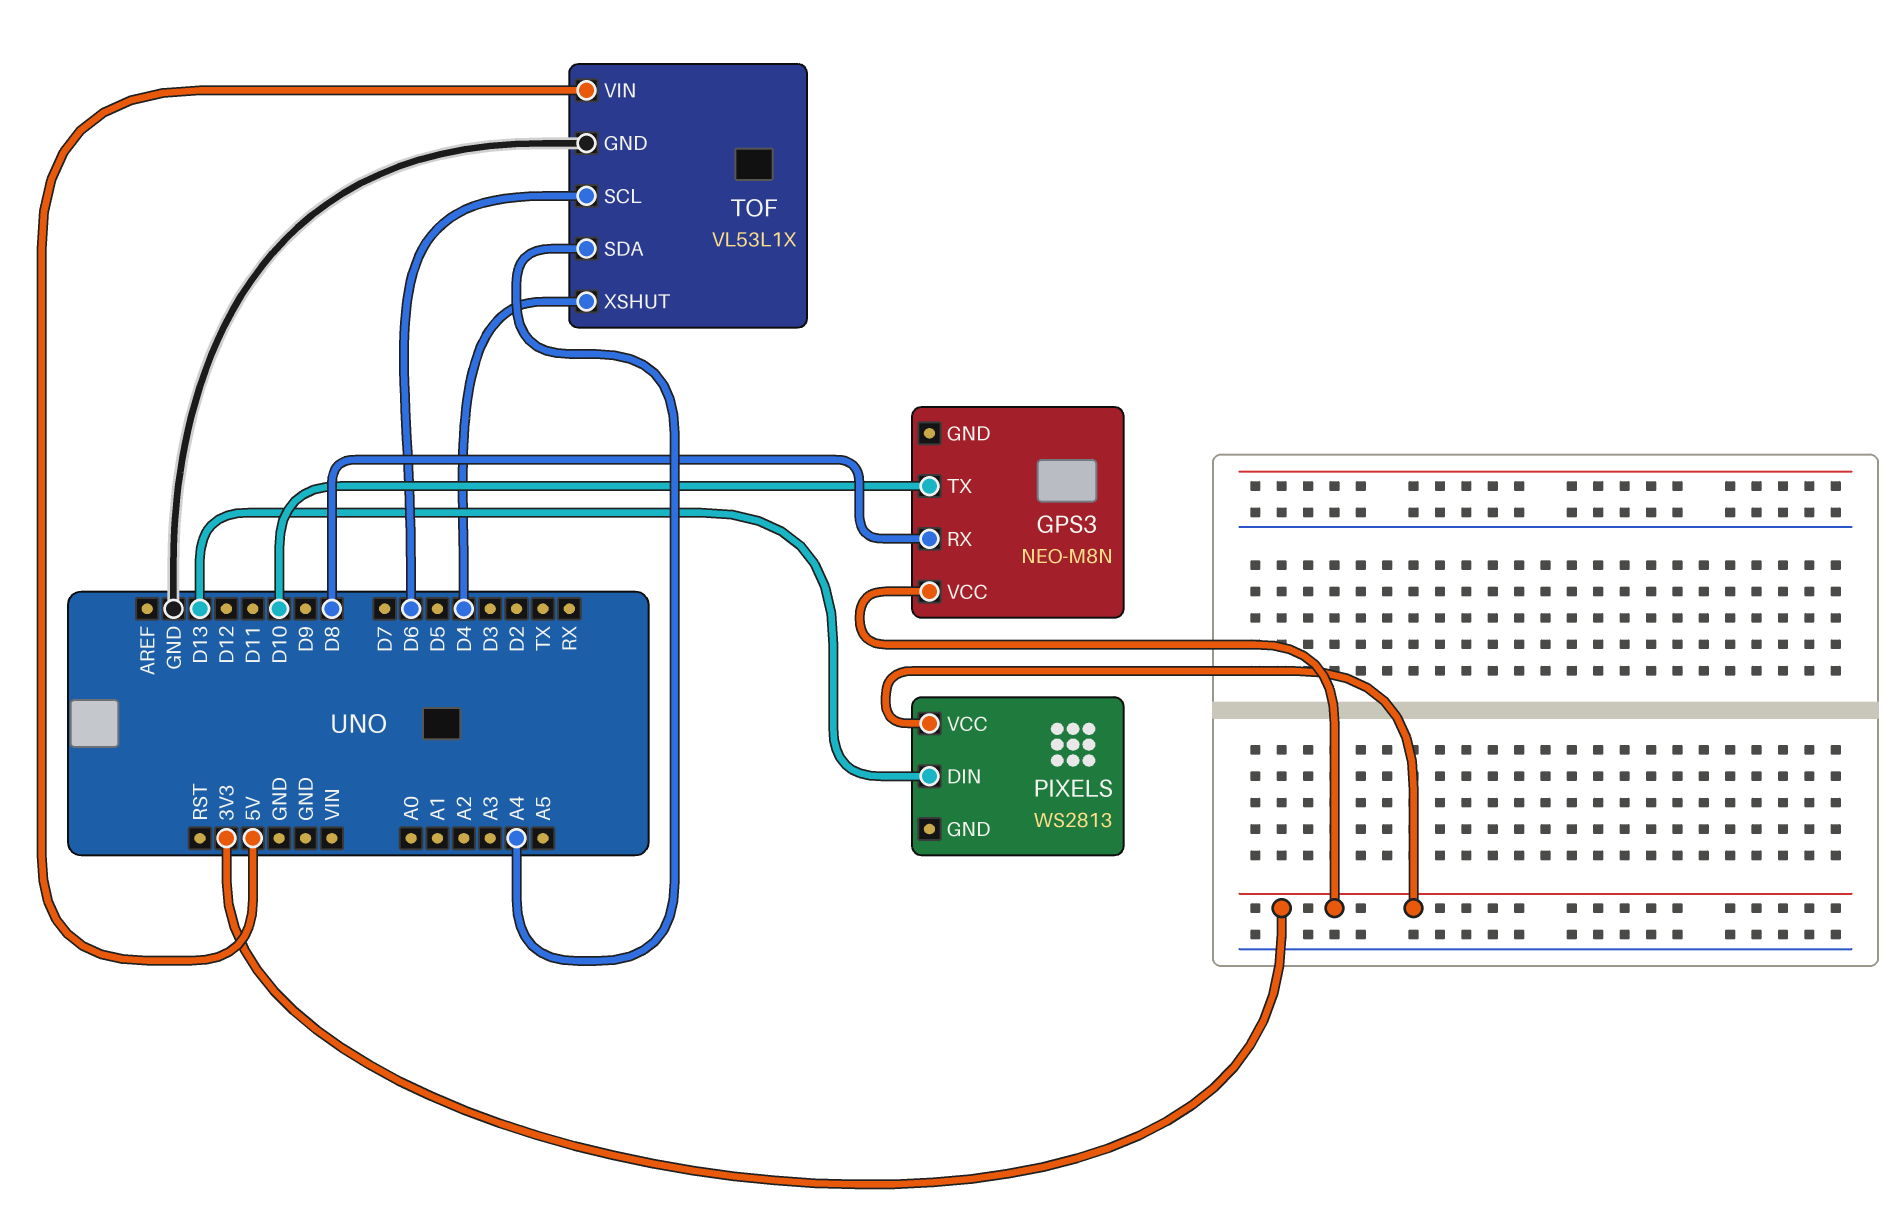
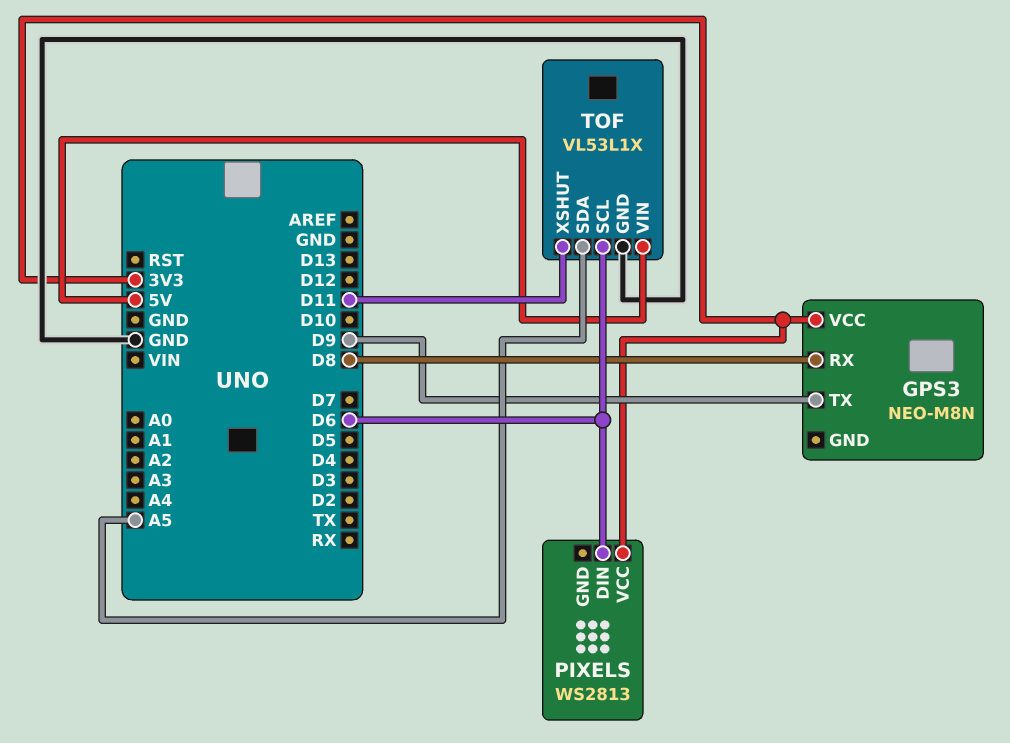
GPS3 pin TX: D10 -> D9
PIXELS pin DIN: D13 -> D6
TOF pin SDA: A4 -> A5
TOF pin XSHUT: D4 -> D11

